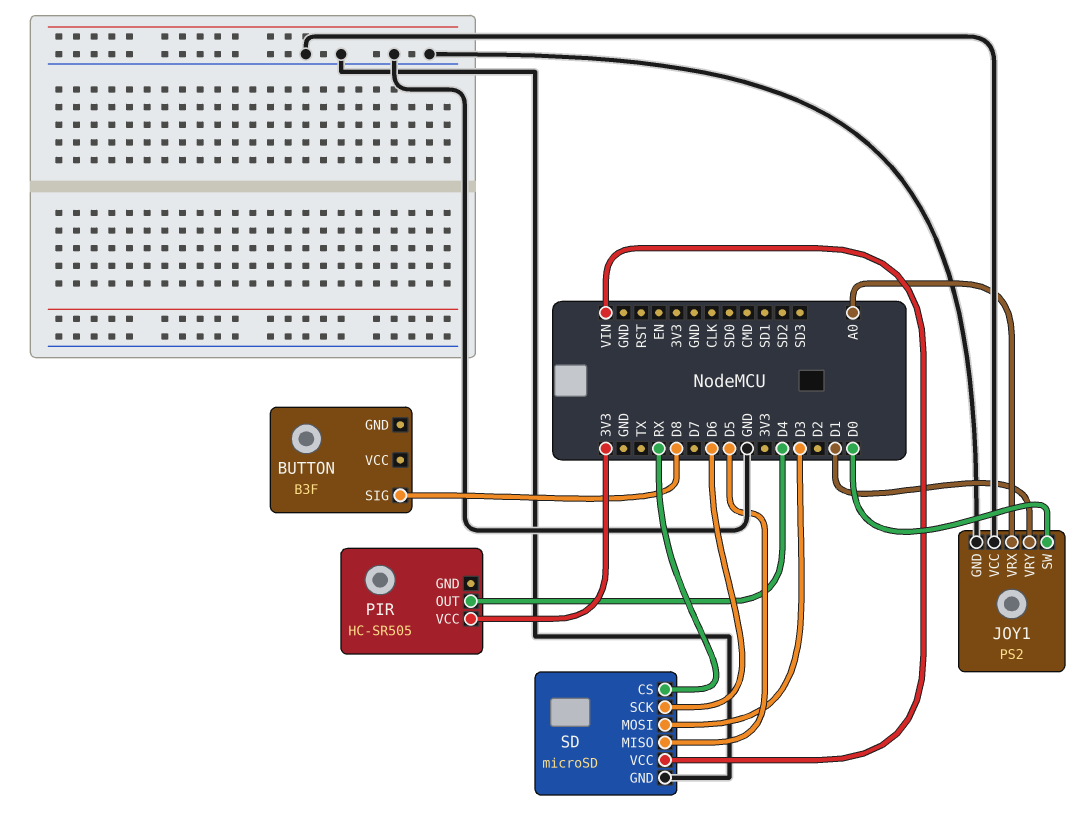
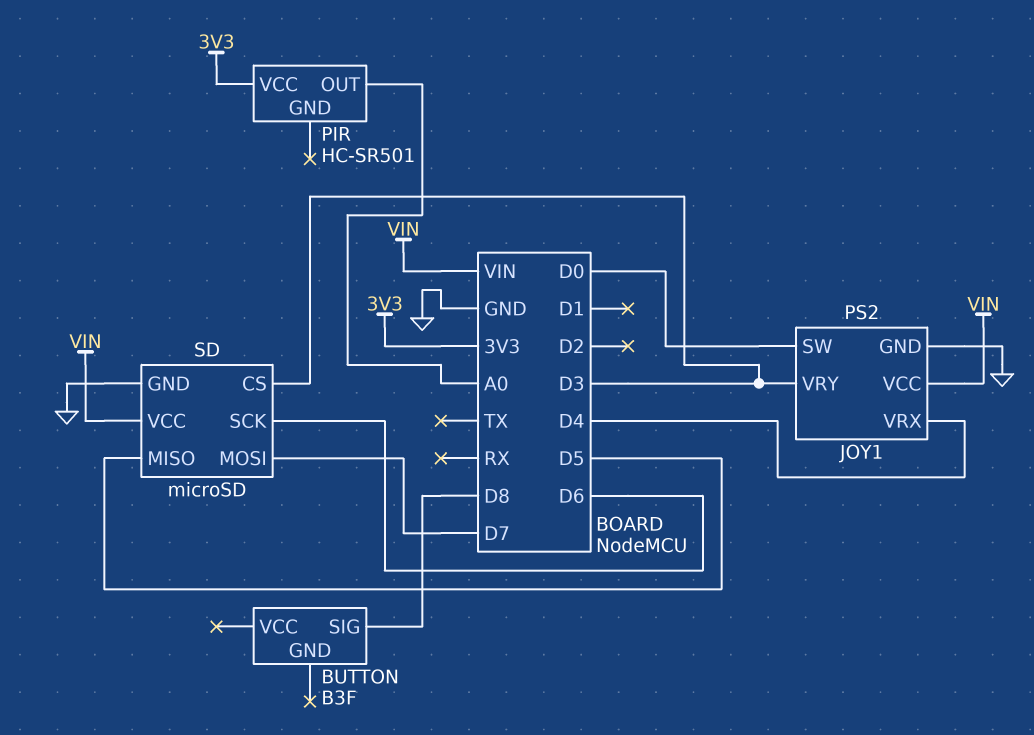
JOY1 pin VCC: GND -> VIN
JOY1 pin VRX: A0 -> D4
JOY1 pin VRY: D1 -> D3
PIR: HC-SR505 -> HC-SR501
PIR pin OUT: D4 -> A0
SD pin CS: RX -> D3
SD pin MOSI: D3 -> D7

